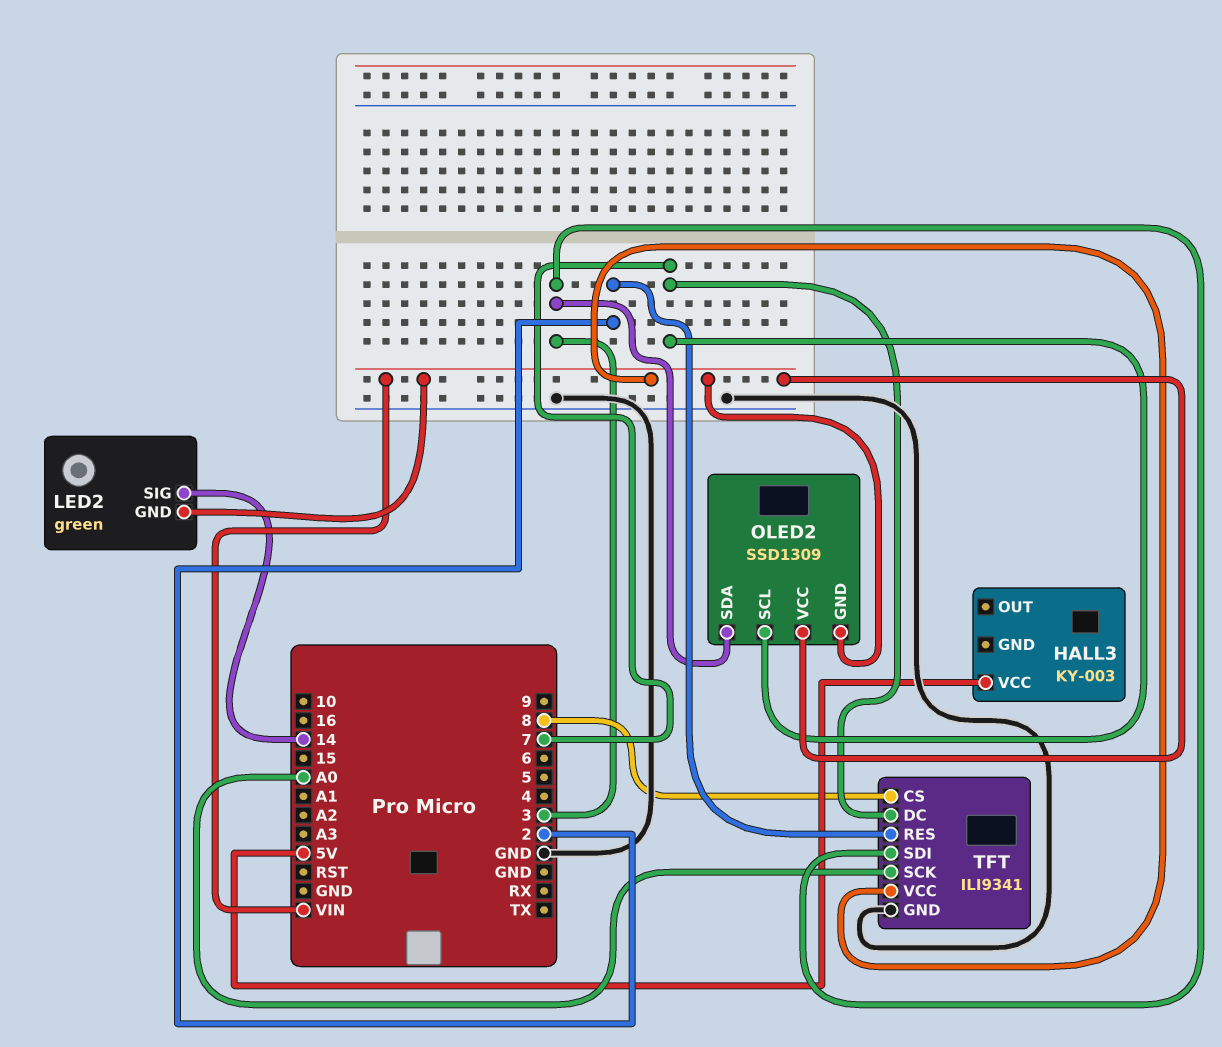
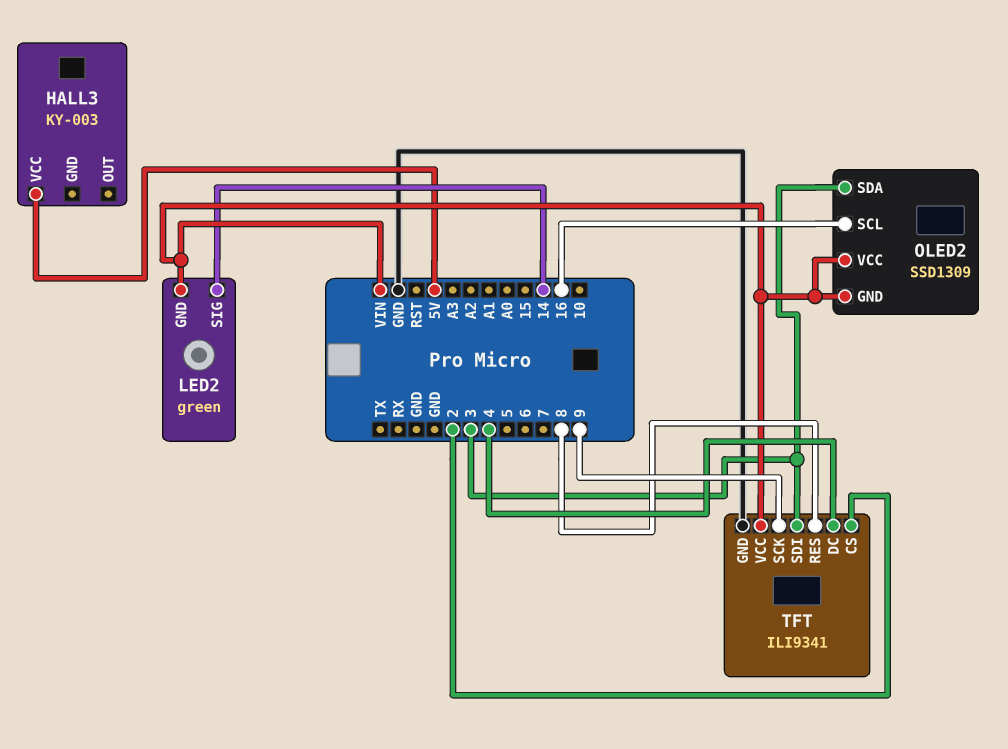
OLED2 pin SCL: 7 -> 16
TFT pin CS: 8 -> 2
TFT pin DC: 7 -> 4
TFT pin RES: 2 -> 8
TFT pin SCK: A0 -> 9

